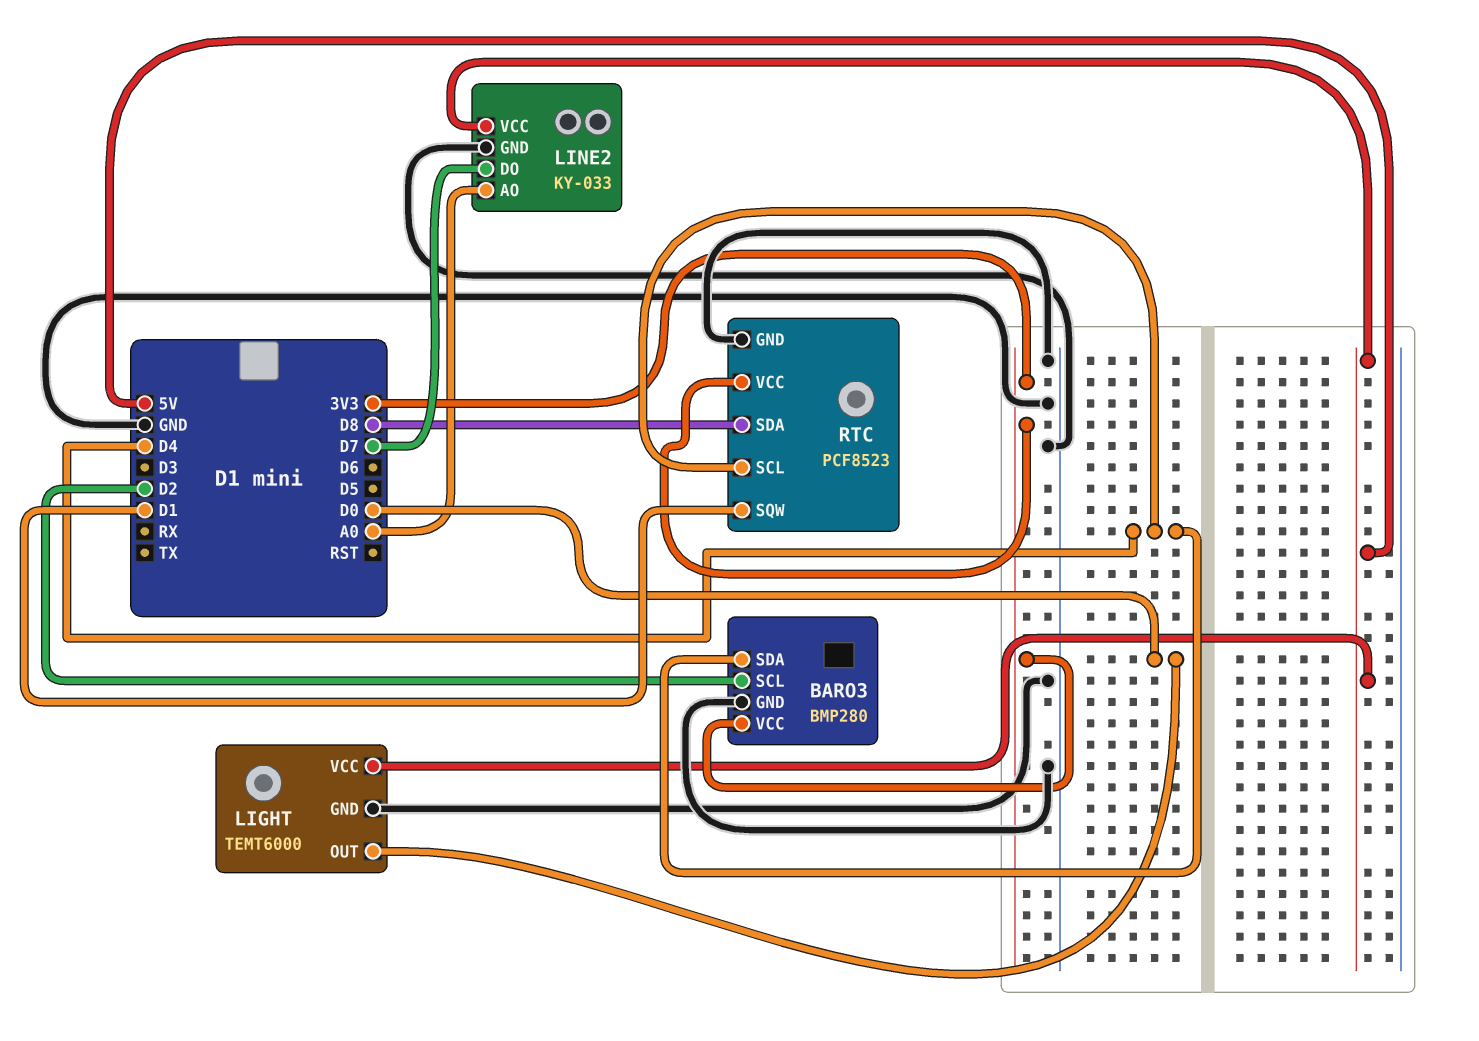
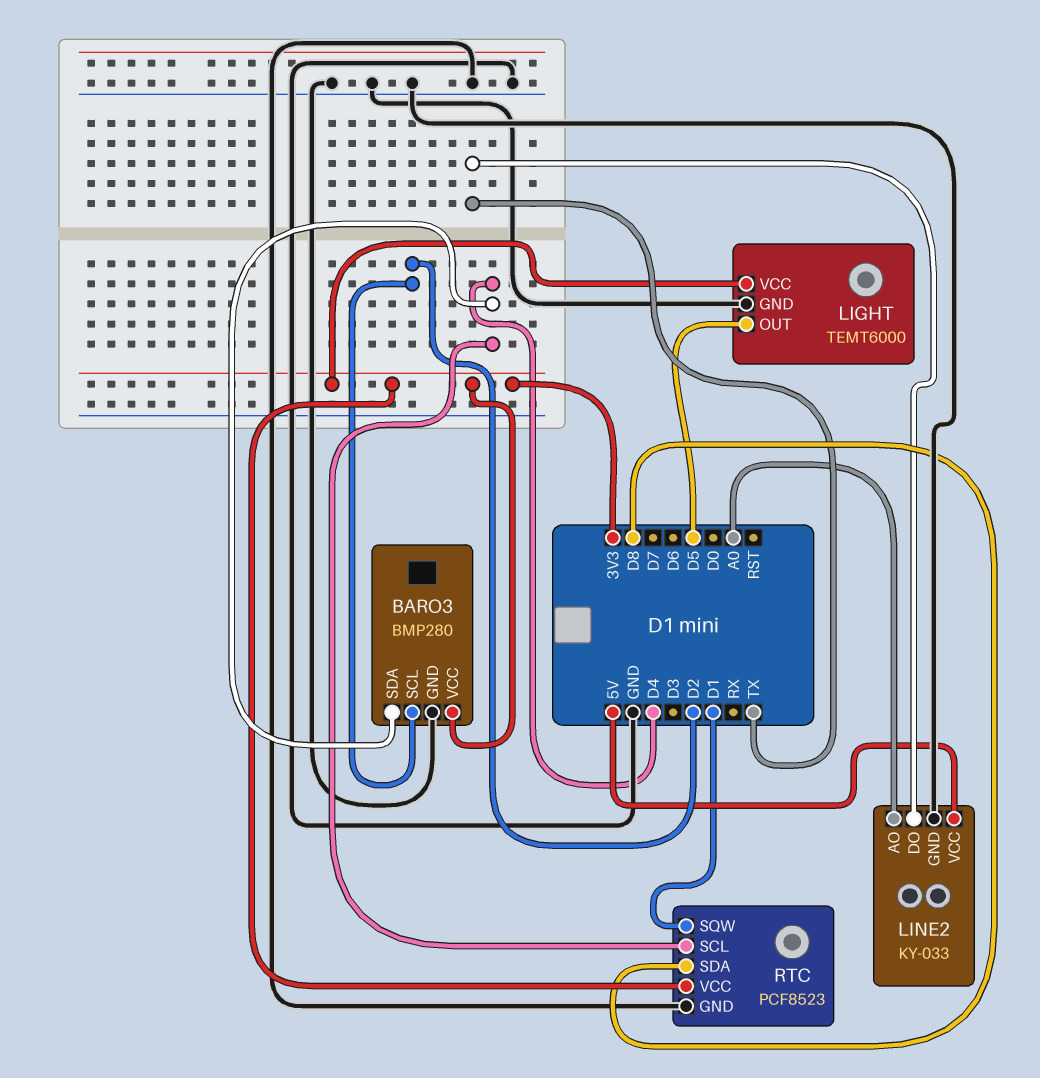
LIGHT pin OUT: D0 -> D5
LIGHT pin VCC: 5V -> 3V3
LINE2 pin DO: D7 -> TX

